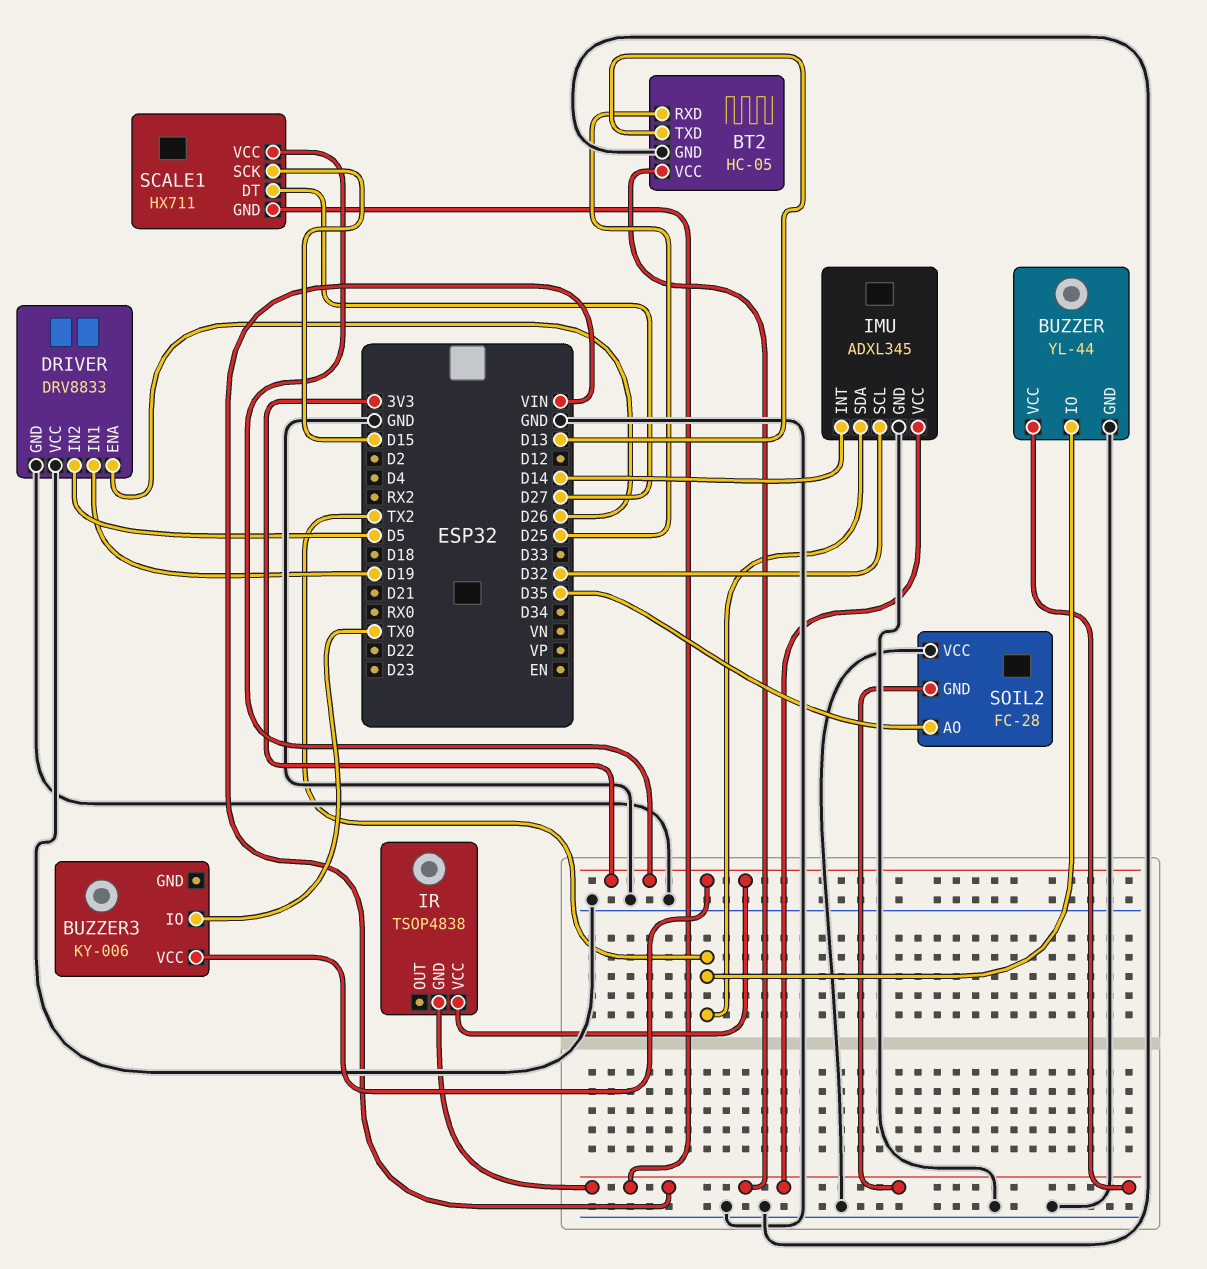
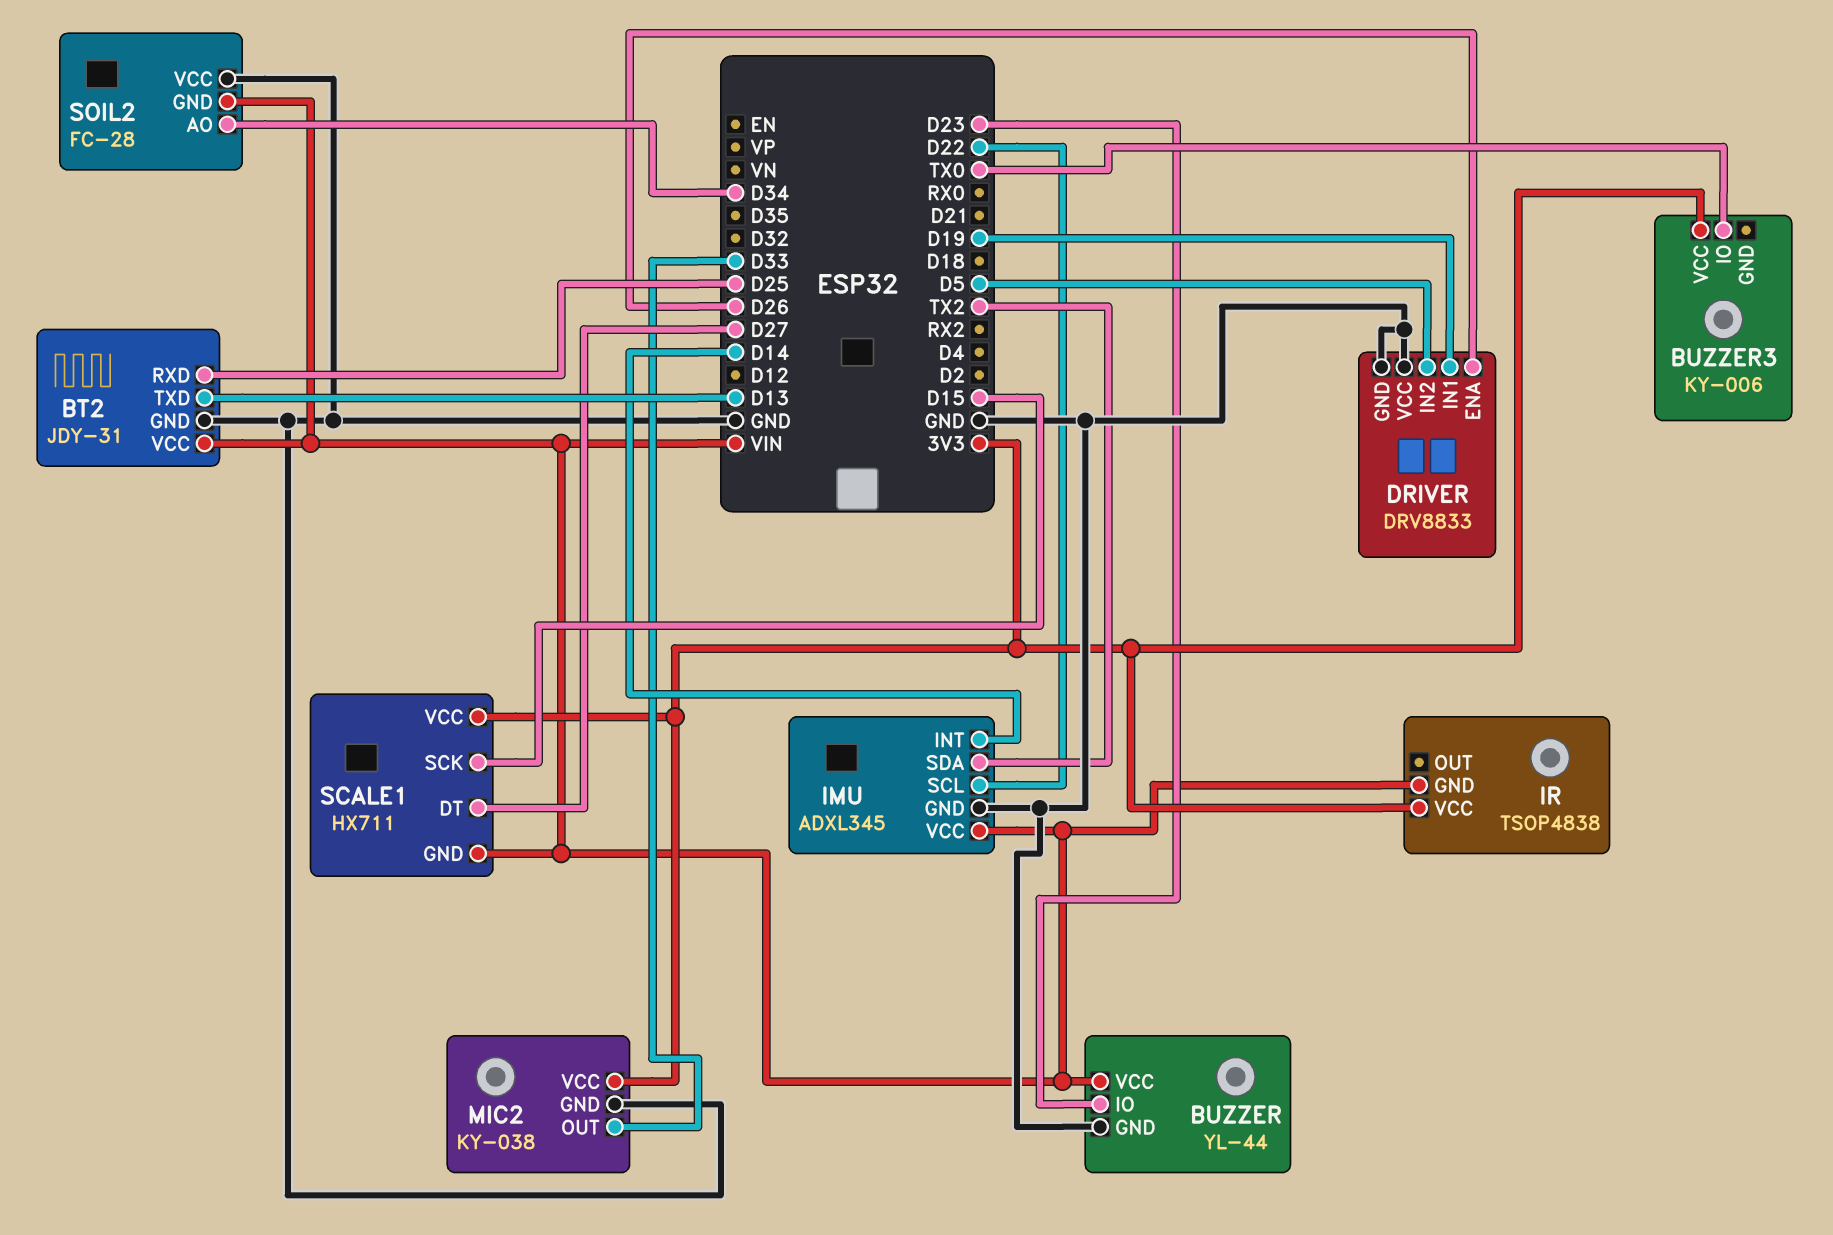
BT2: HC-05 -> JDY-31
BUZZER pin IO: TX2 -> D23
IMU pin SCL: D32 -> D22
MIC2: none -> KY-038
MIC2 pin GND: none -> GND
MIC2 pin OUT: none -> D33
MIC2 pin VCC: none -> 3V3
SOIL2 pin AO: D35 -> D34

